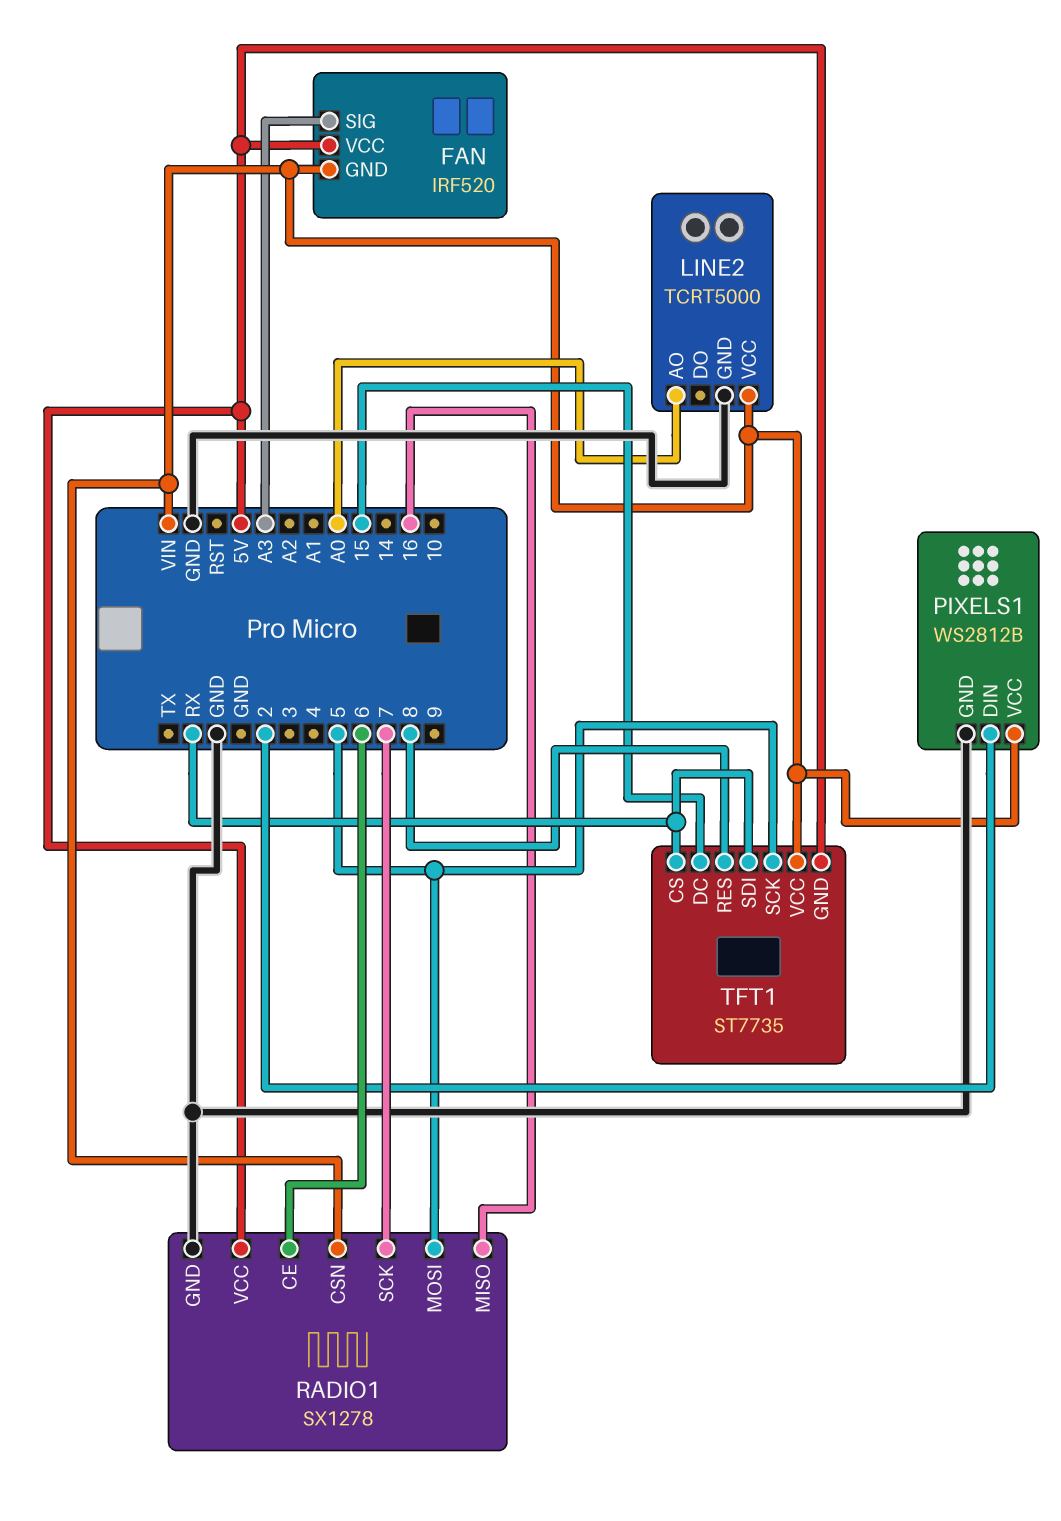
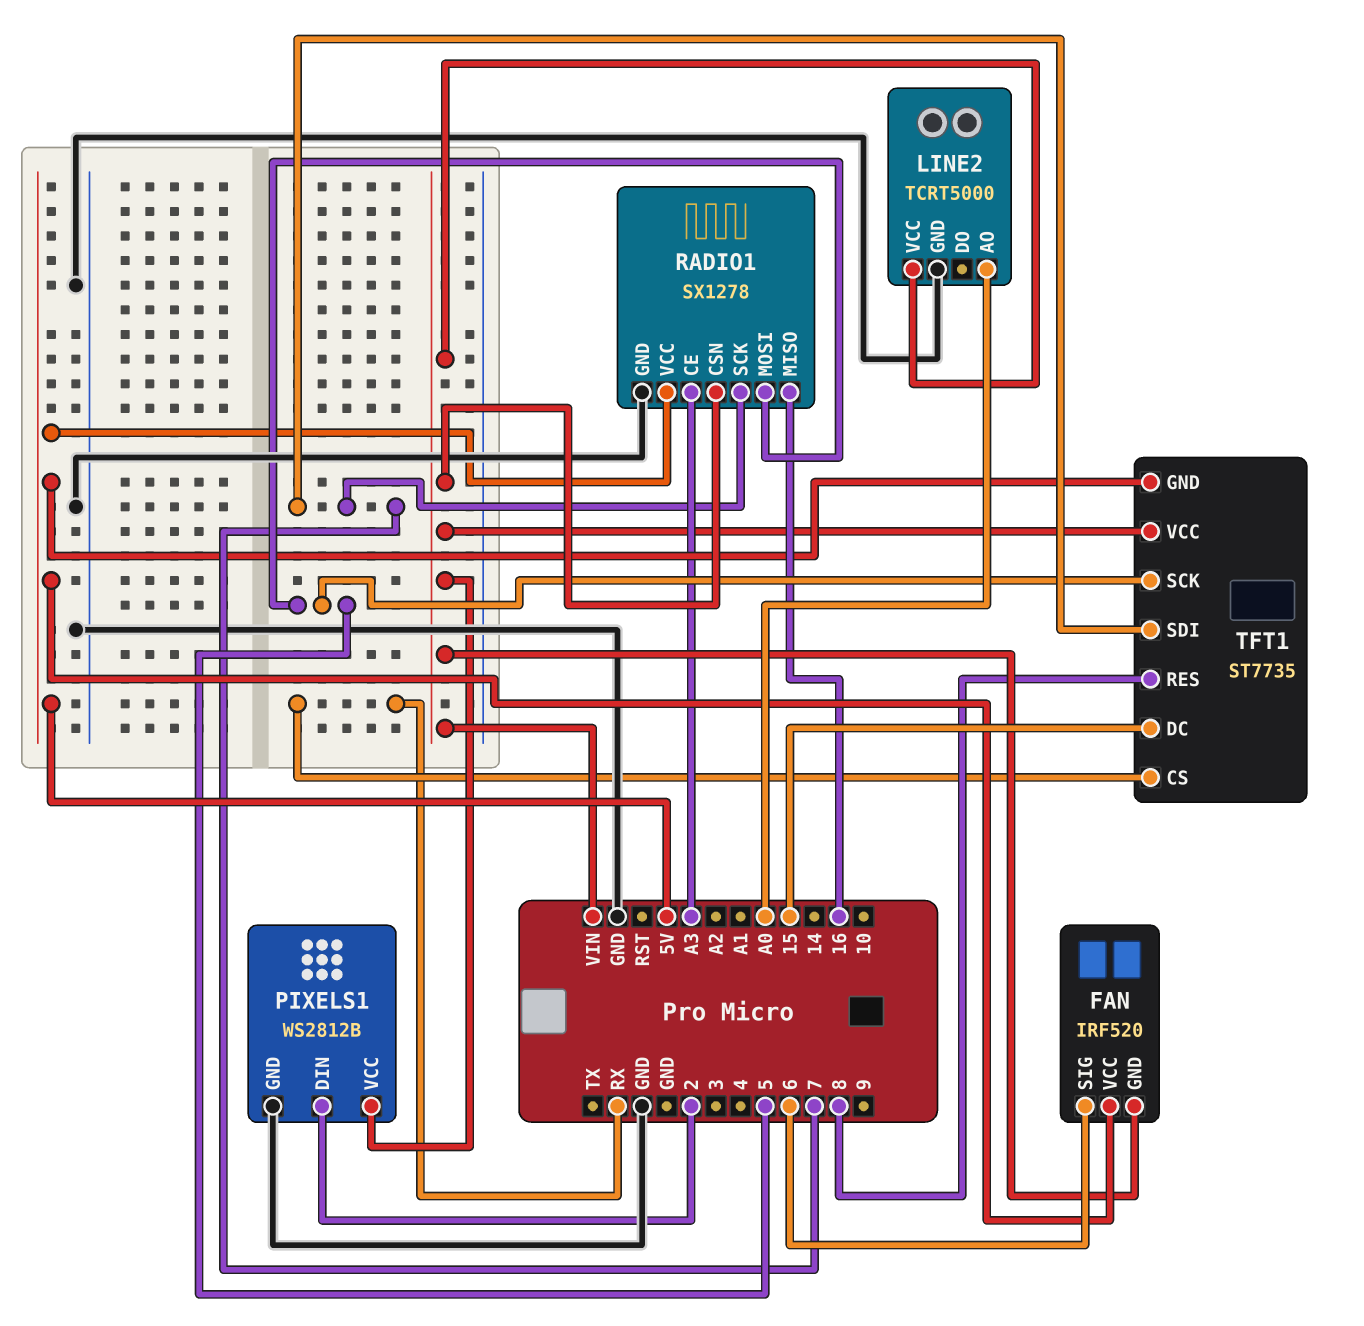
FAN pin SIG: A3 -> 6
RADIO1 pin CE: 6 -> A3
TFT1 pin SDI: RX -> 7

